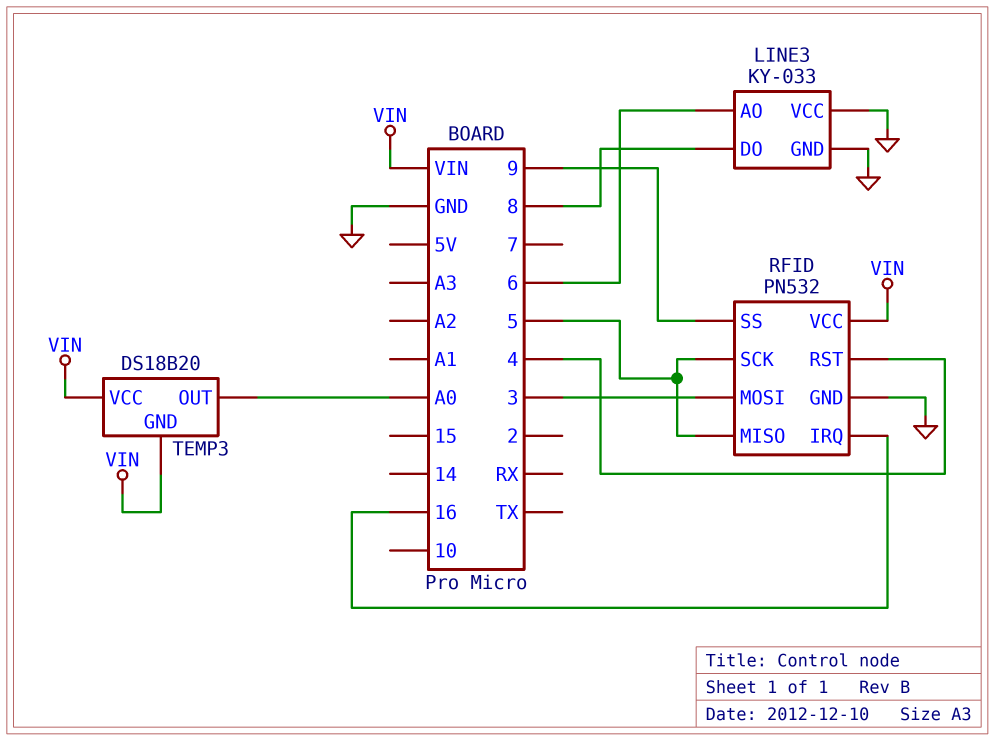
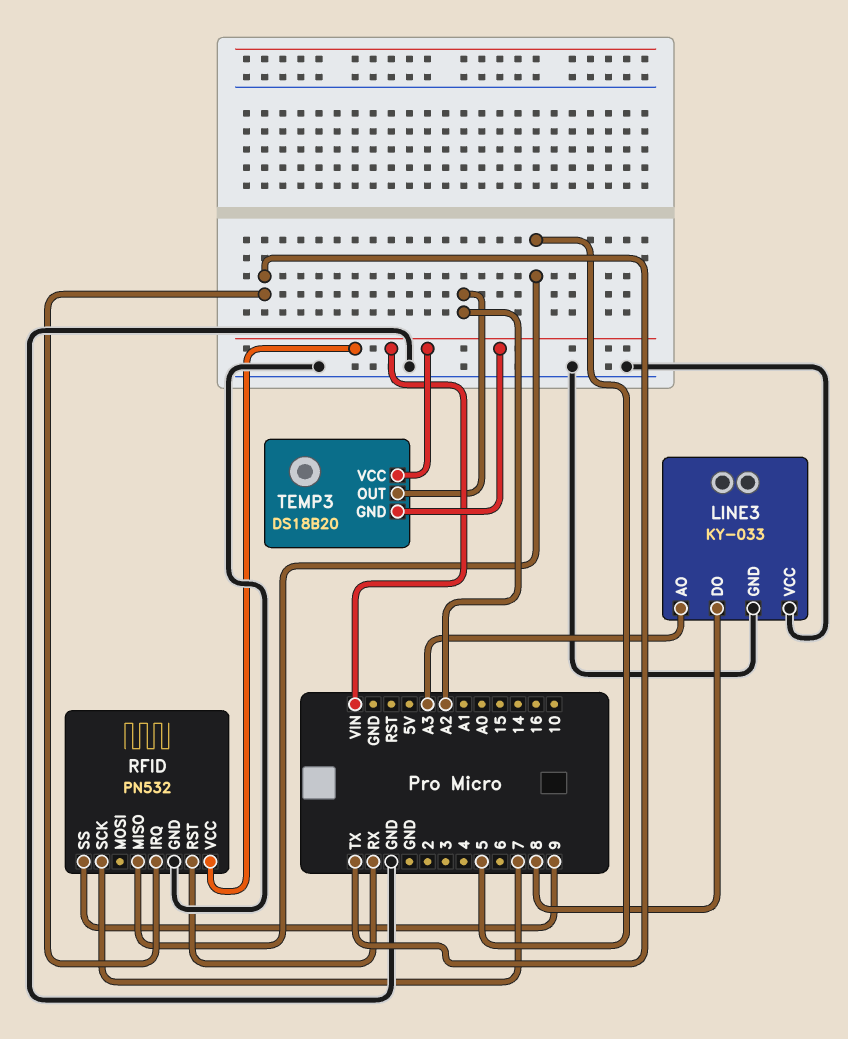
LINE3 pin AO: 6 -> A3
RFID pin IRQ: 16 -> TX
RFID pin MOSI: 3 -> none
RFID pin RST: 4 -> RX
RFID pin SCK: 5 -> 7
TEMP3 pin OUT: A0 -> A2

